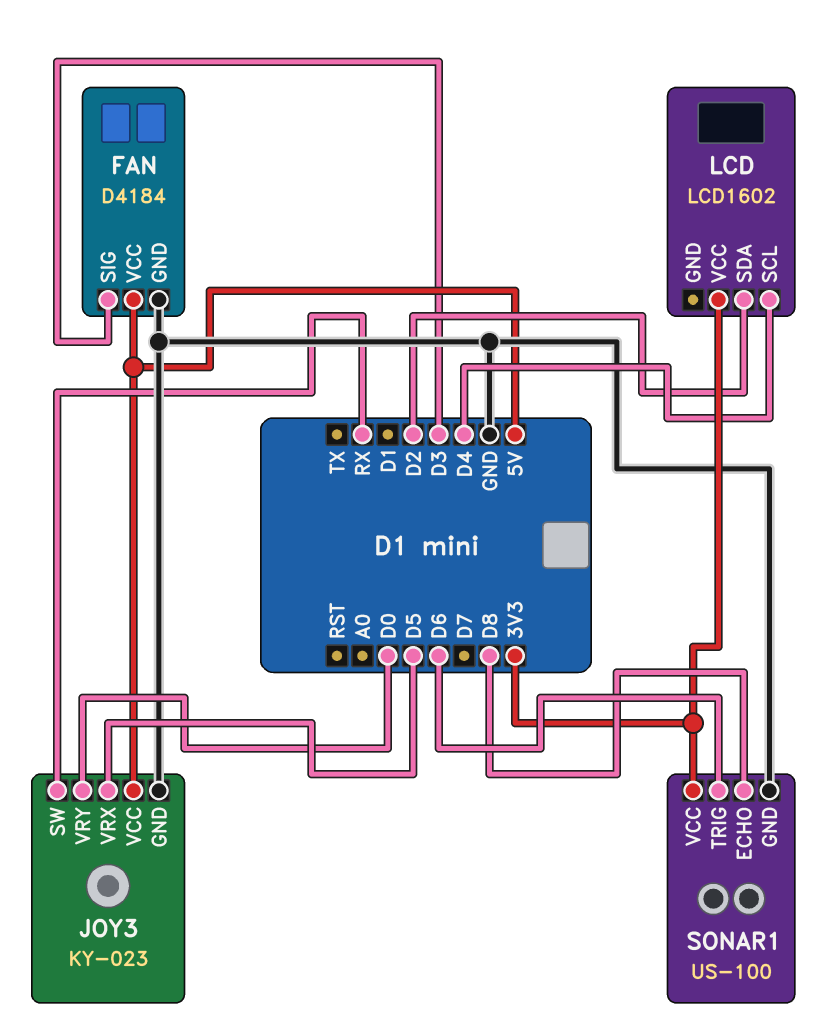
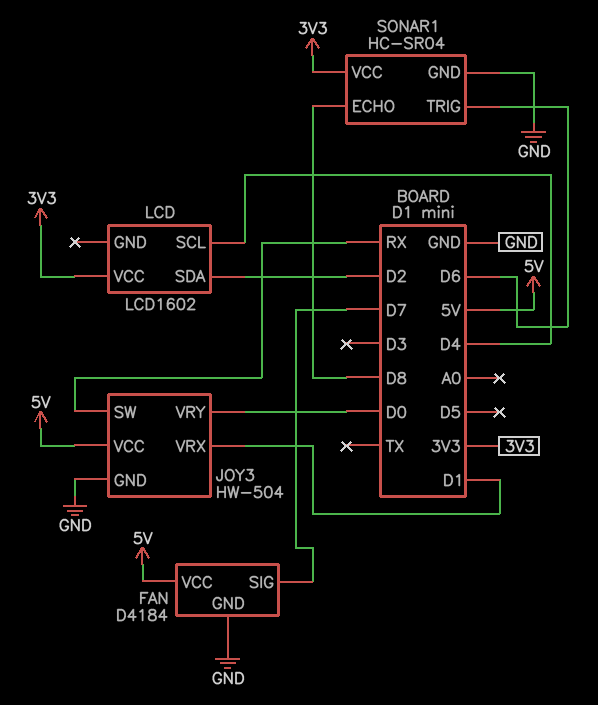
FAN pin SIG: D3 -> D7
JOY3: KY-023 -> HW-504
JOY3 pin VRX: D5 -> D1
SONAR1: US-100 -> HC-SR04

